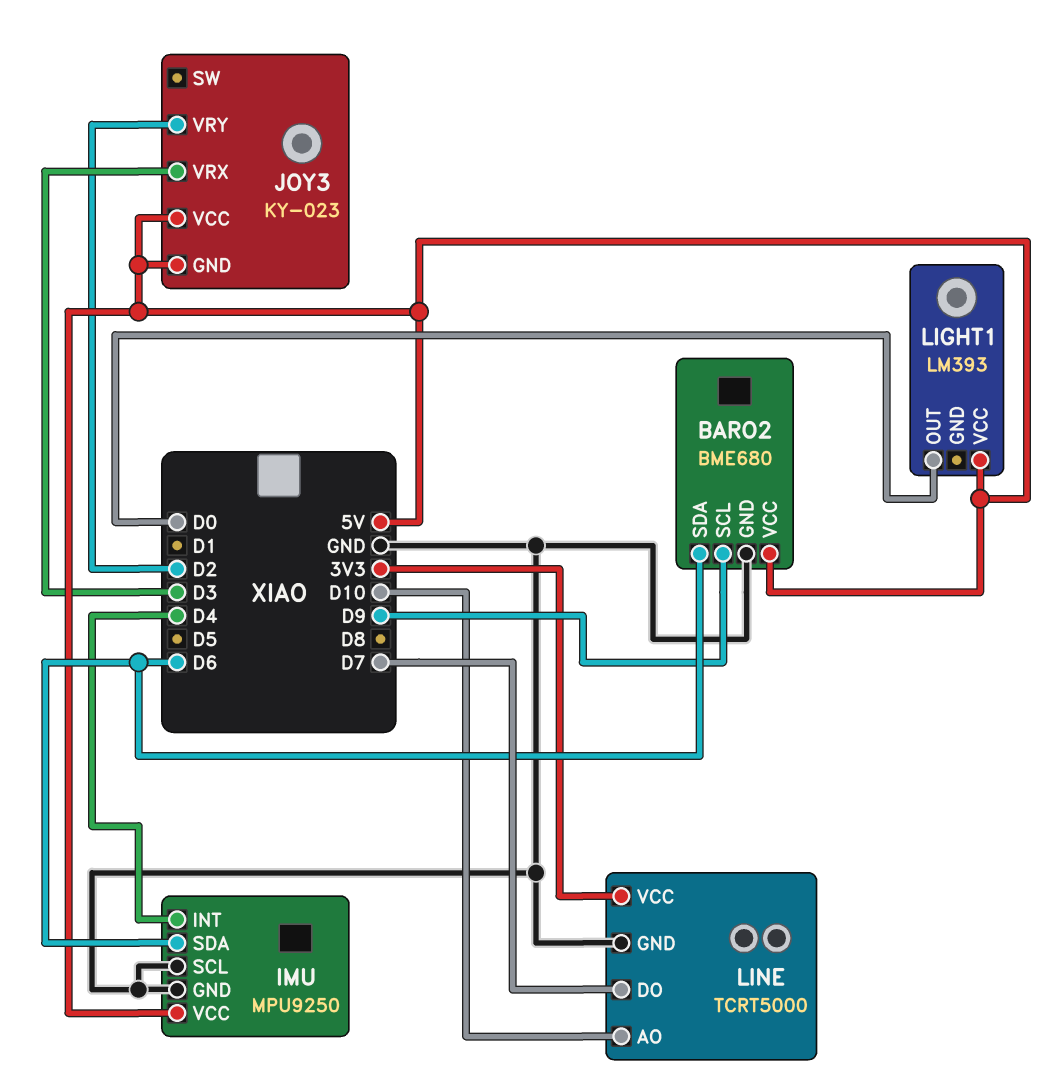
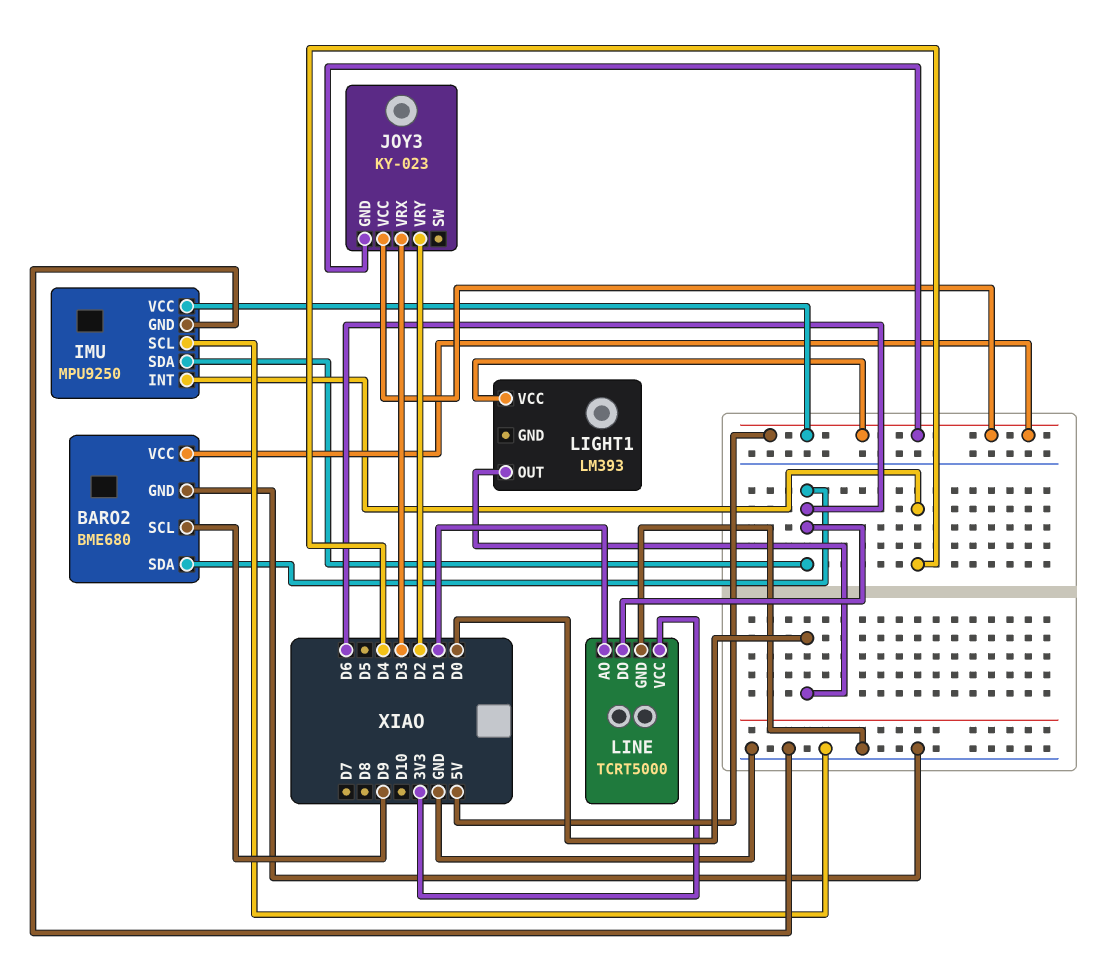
LINE pin AO: D10 -> D1
LINE pin DO: D7 -> D6

